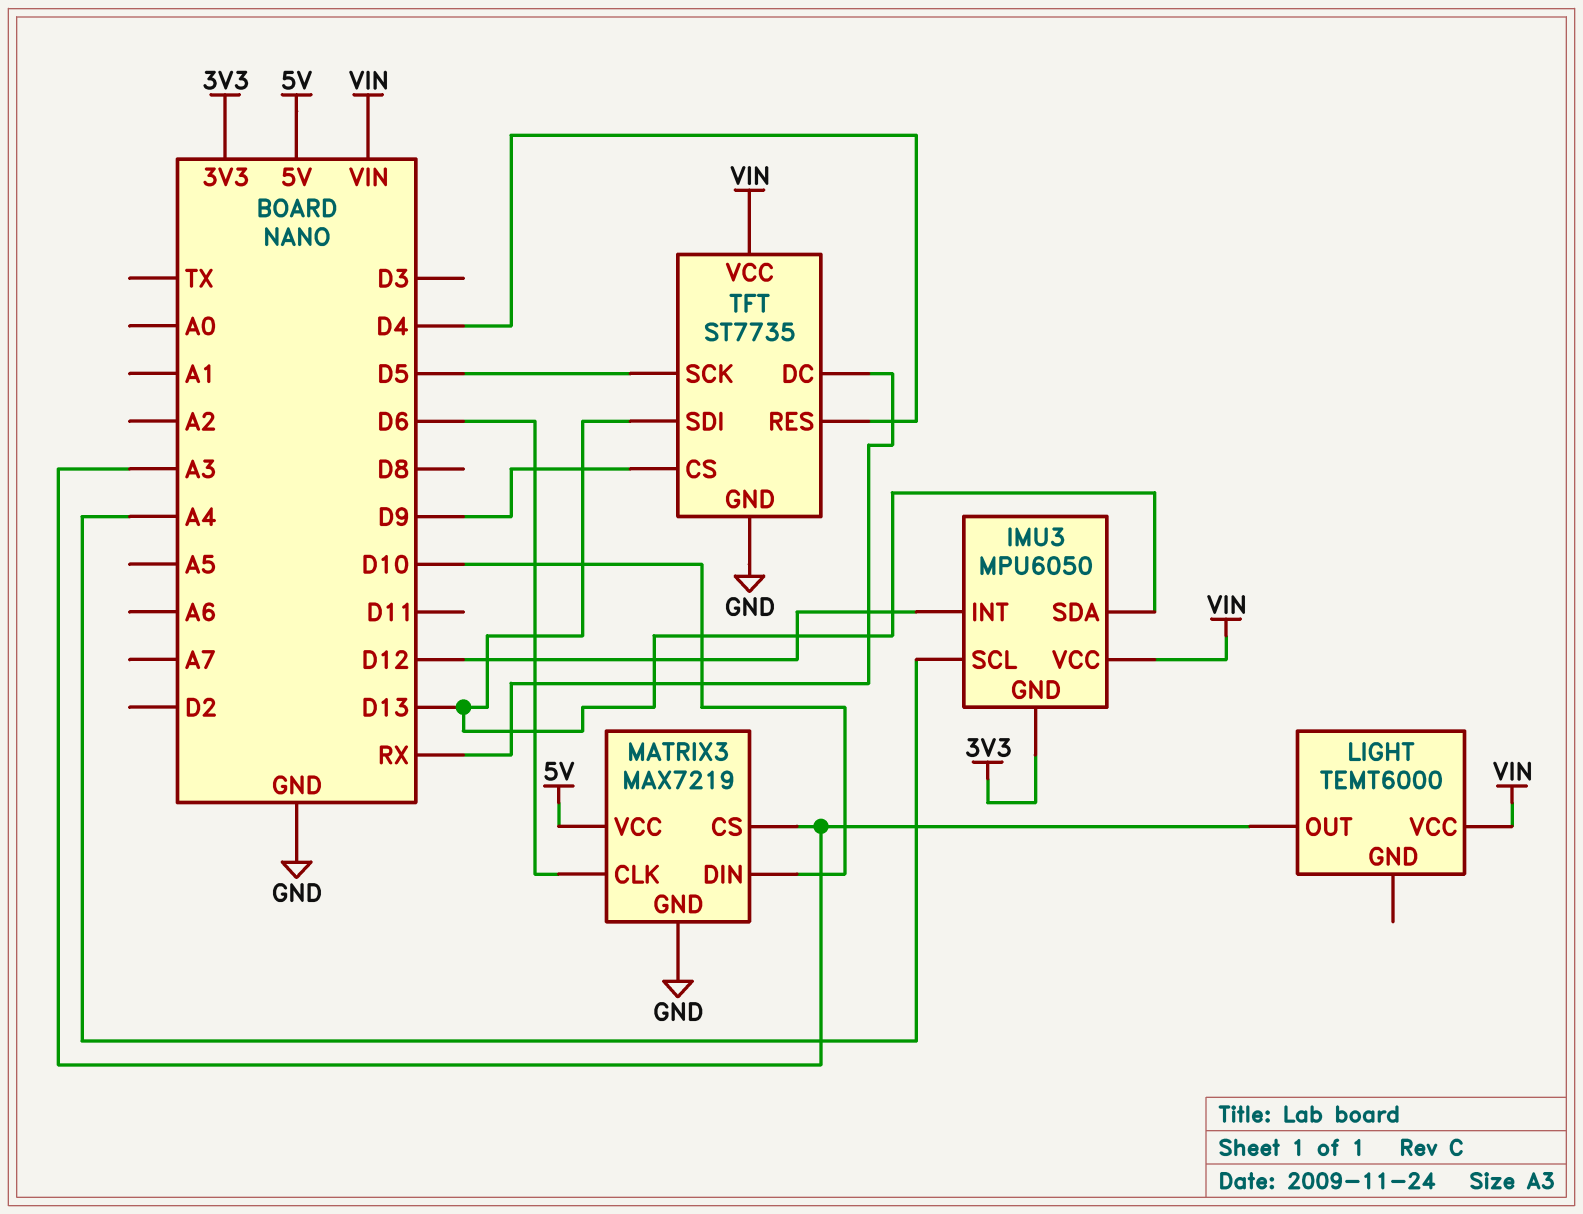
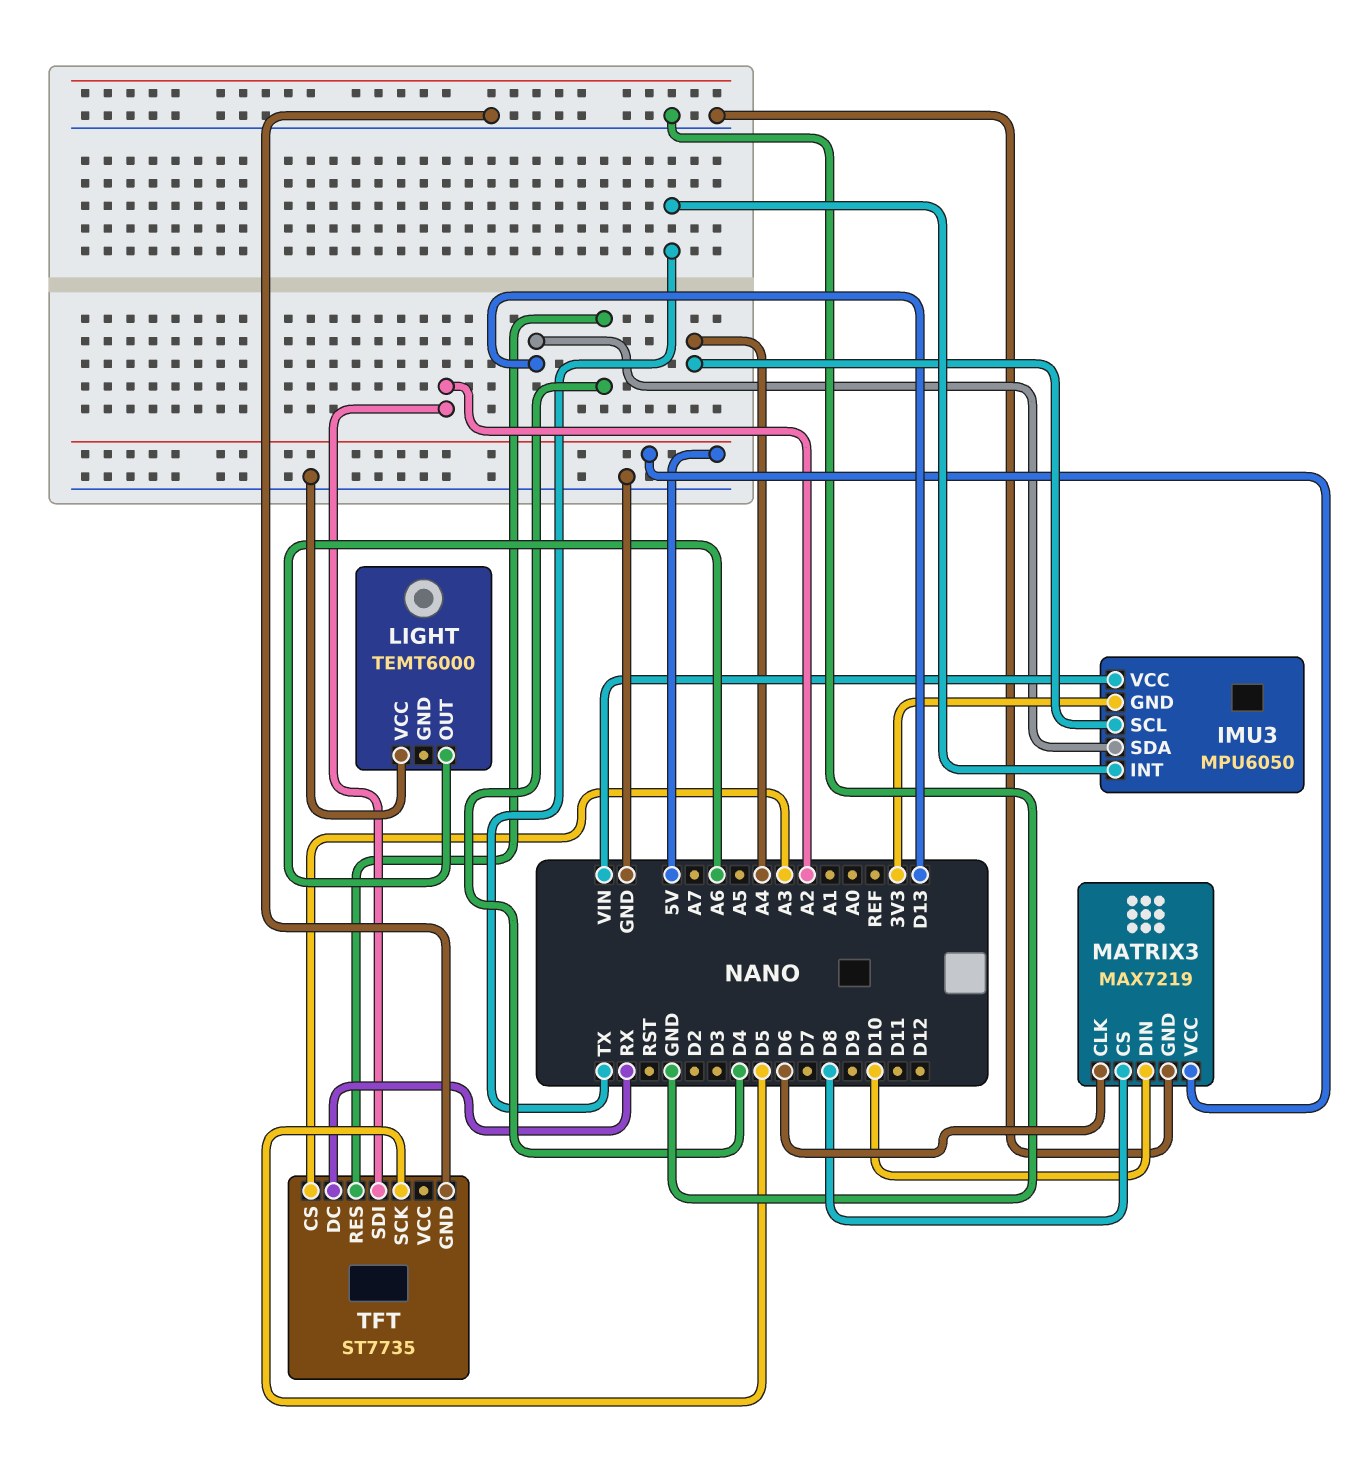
IMU3 pin INT: D12 -> TX
LIGHT pin OUT: A3 -> A6
LIGHT pin VCC: VIN -> GND
MATRIX3 pin CS: A3 -> D8
TFT pin CS: D9 -> A3
TFT pin SDI: D13 -> A2
TFT pin VCC: VIN -> none

